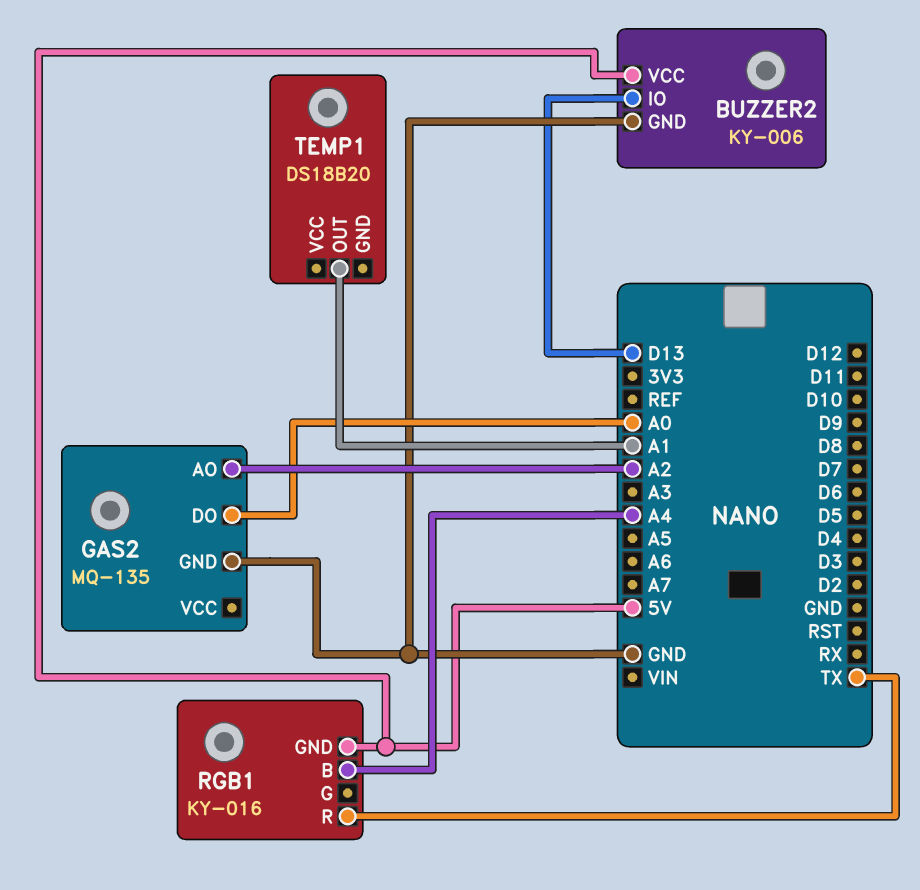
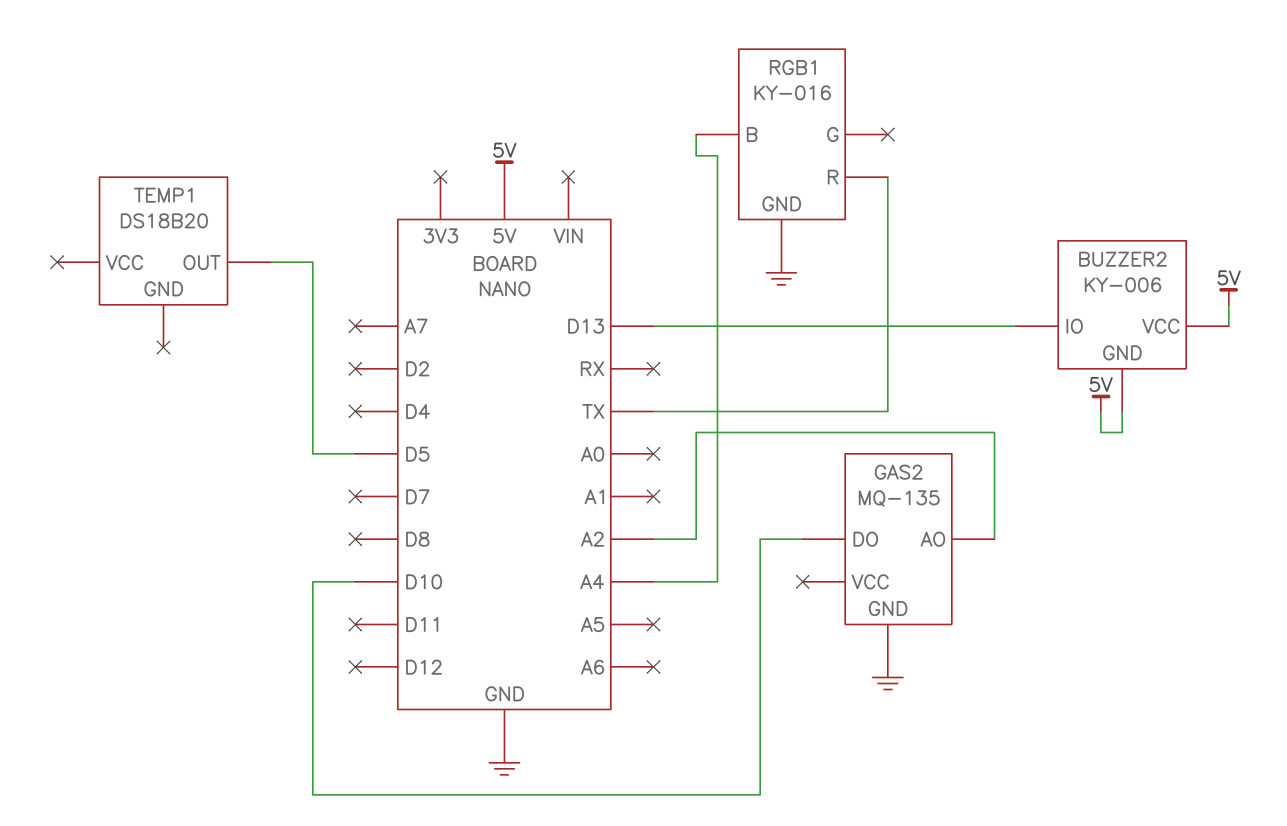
BUZZER2 pin GND: GND -> 5V
GAS2 pin DO: A0 -> D10
RGB1 pin GND: 5V -> GND
TEMP1 pin OUT: A1 -> D5

